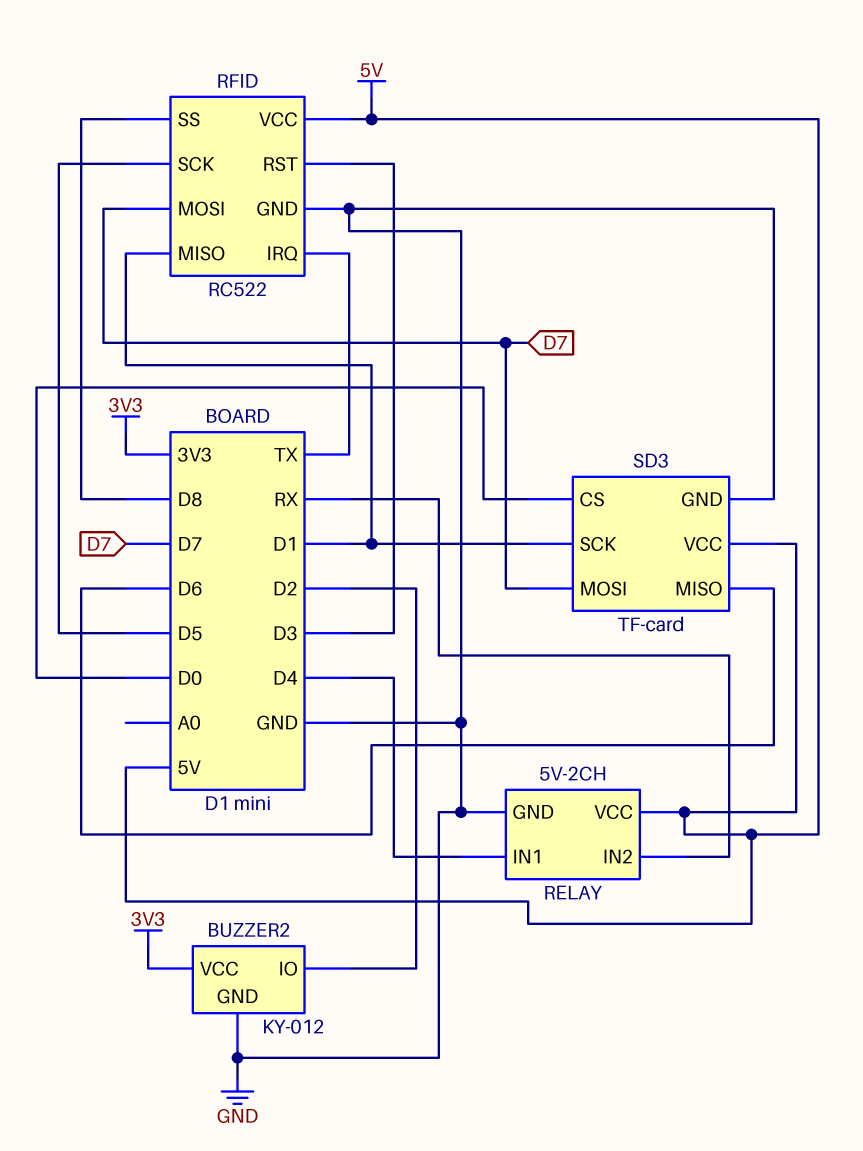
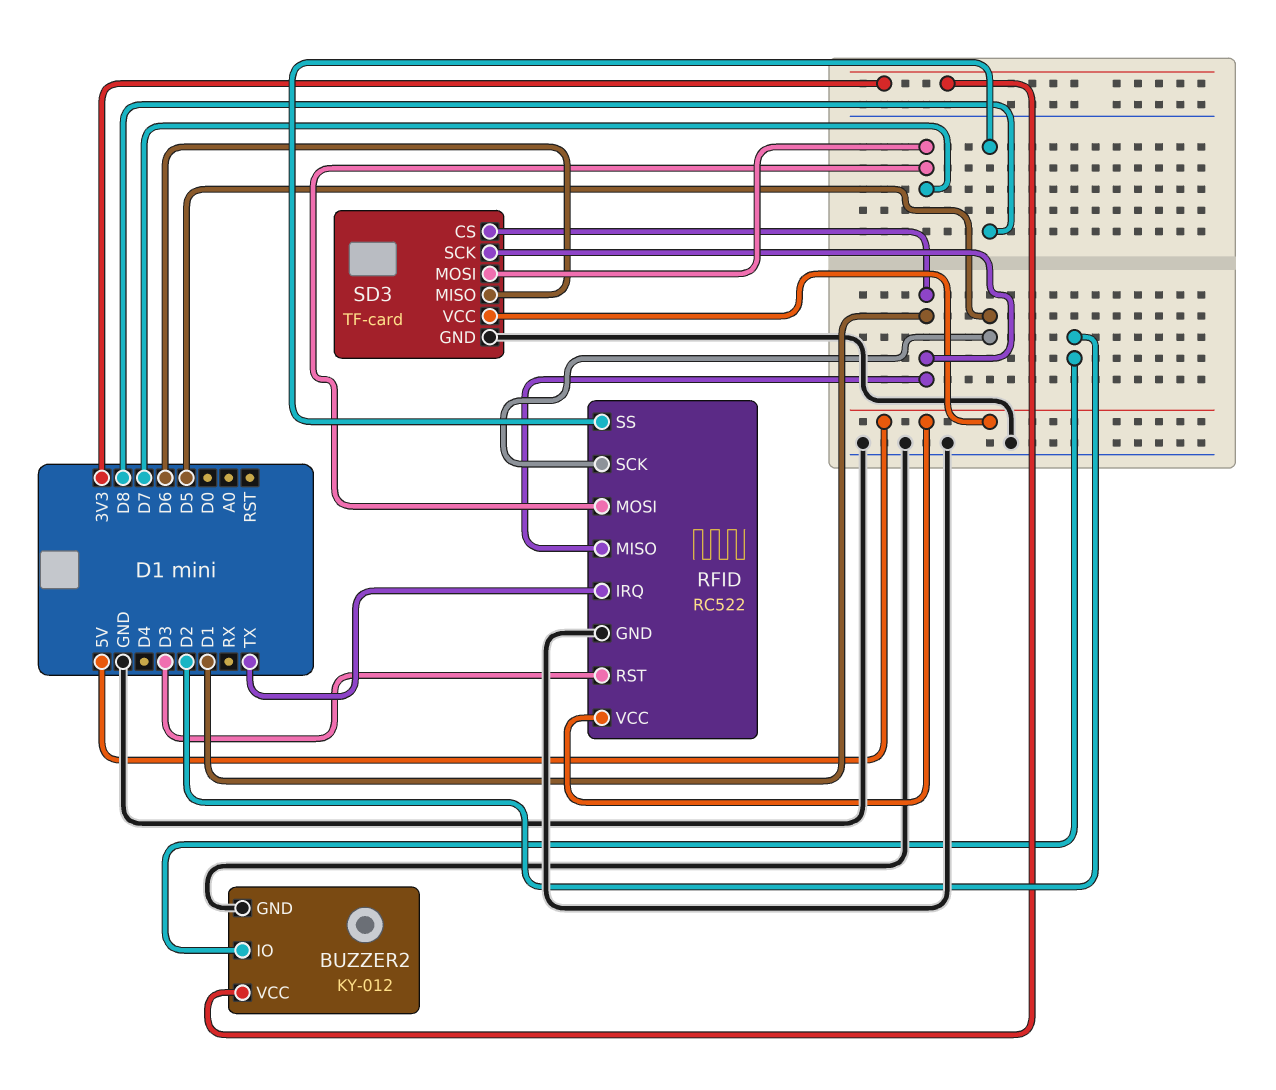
RELAY: 5V-2CH -> none
RELAY pin GND: GND -> none
RELAY pin IN1: D4 -> none
RELAY pin IN2: RX -> none
RELAY pin VCC: 5V -> none
SD3 pin CS: D0 -> D1

